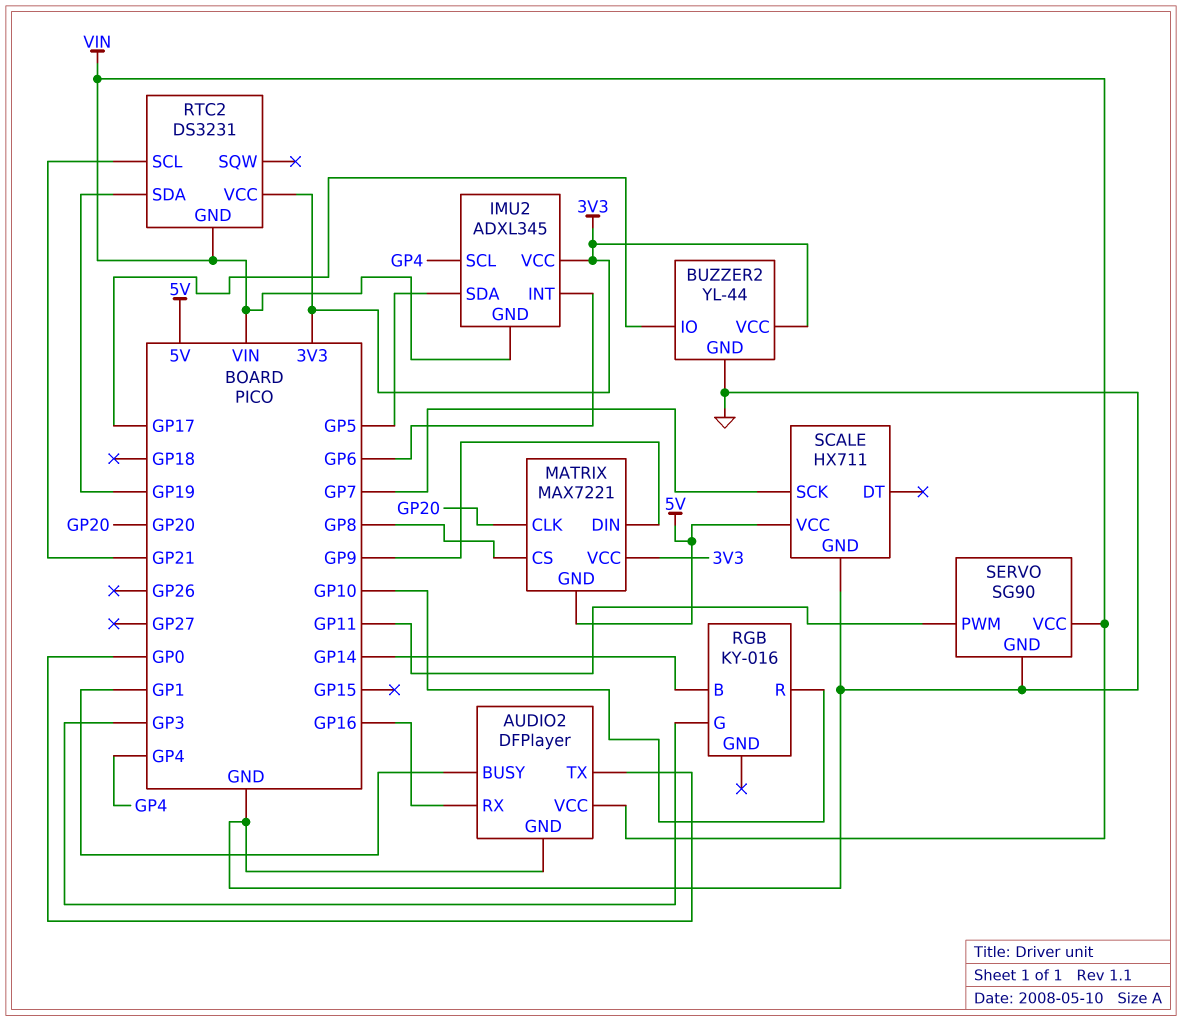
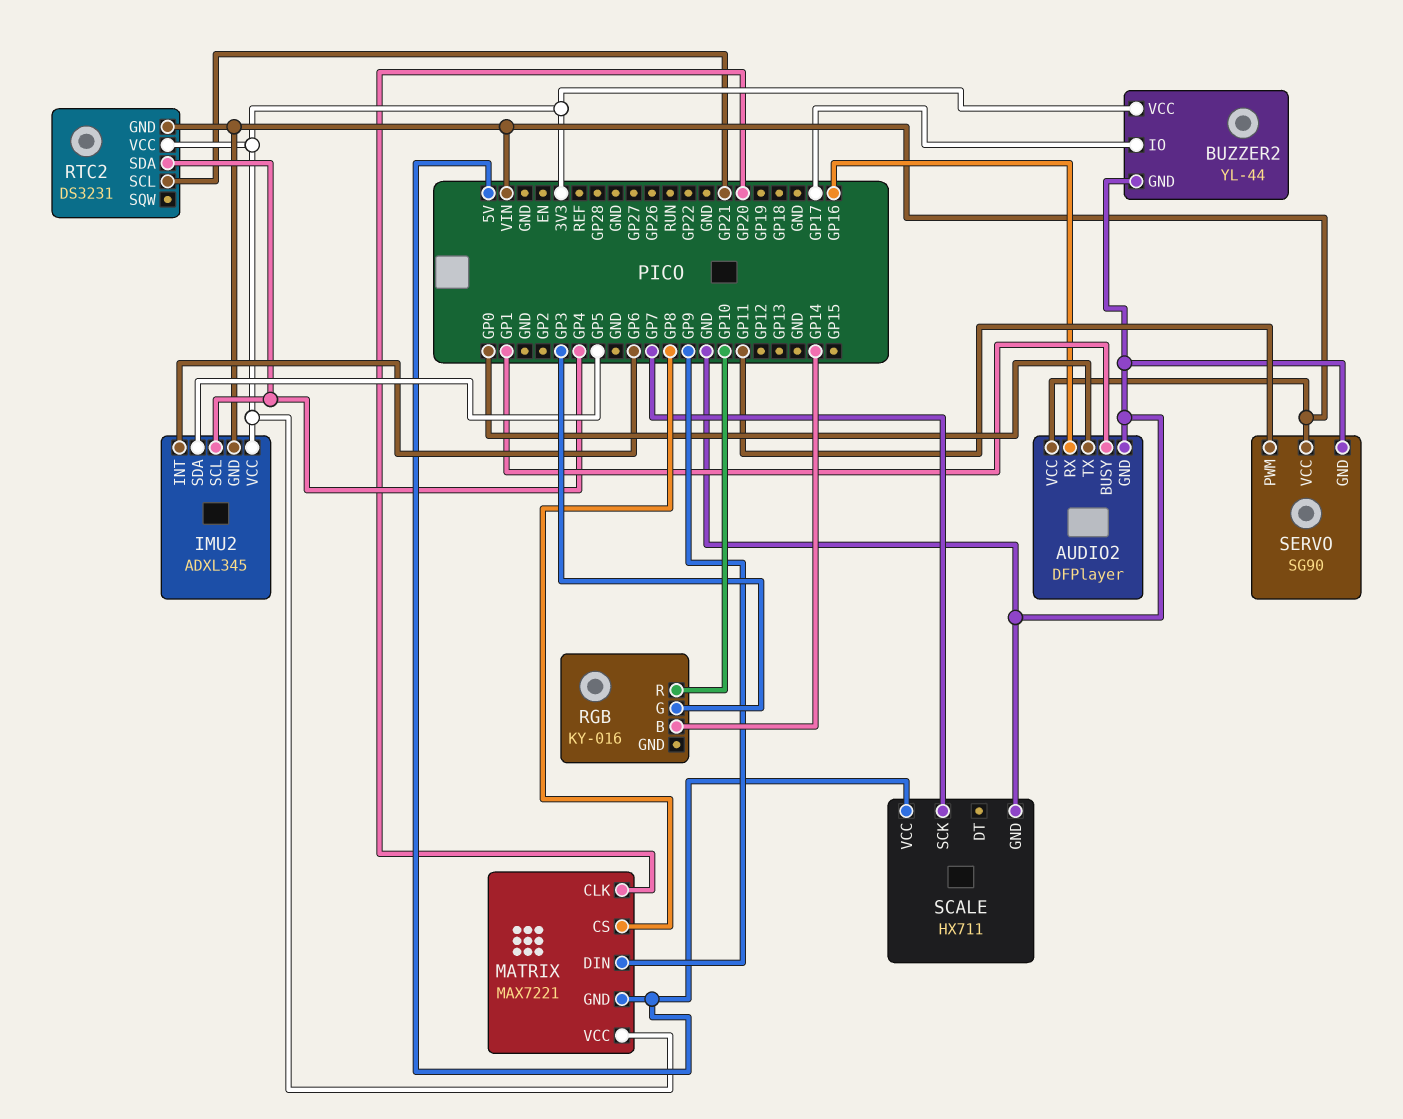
RTC2 pin SDA: GP19 -> GP4

